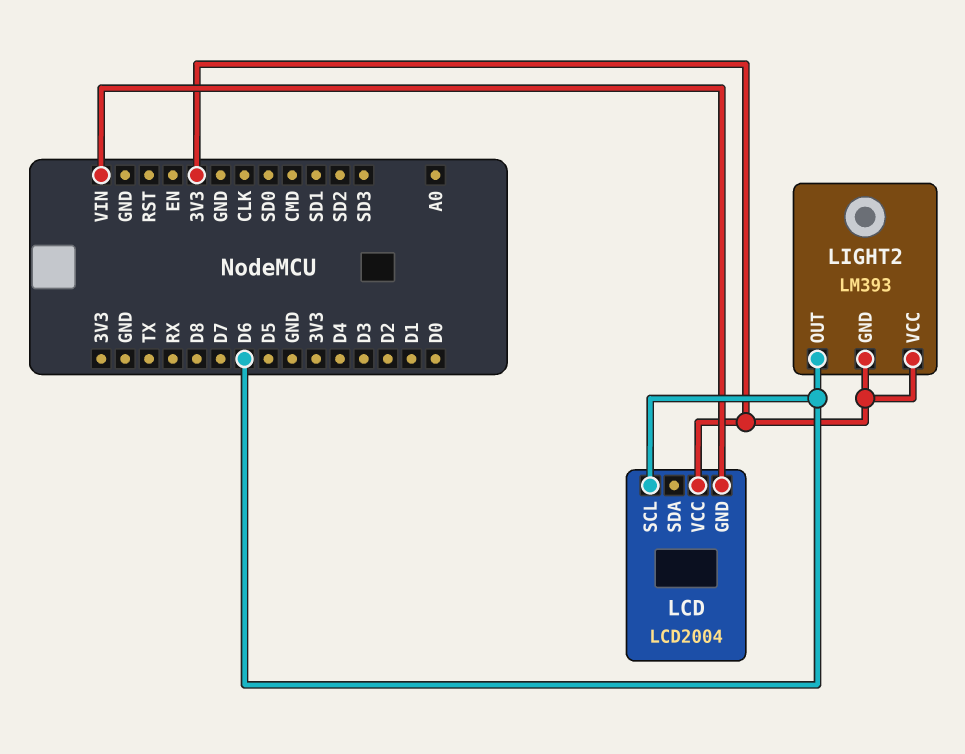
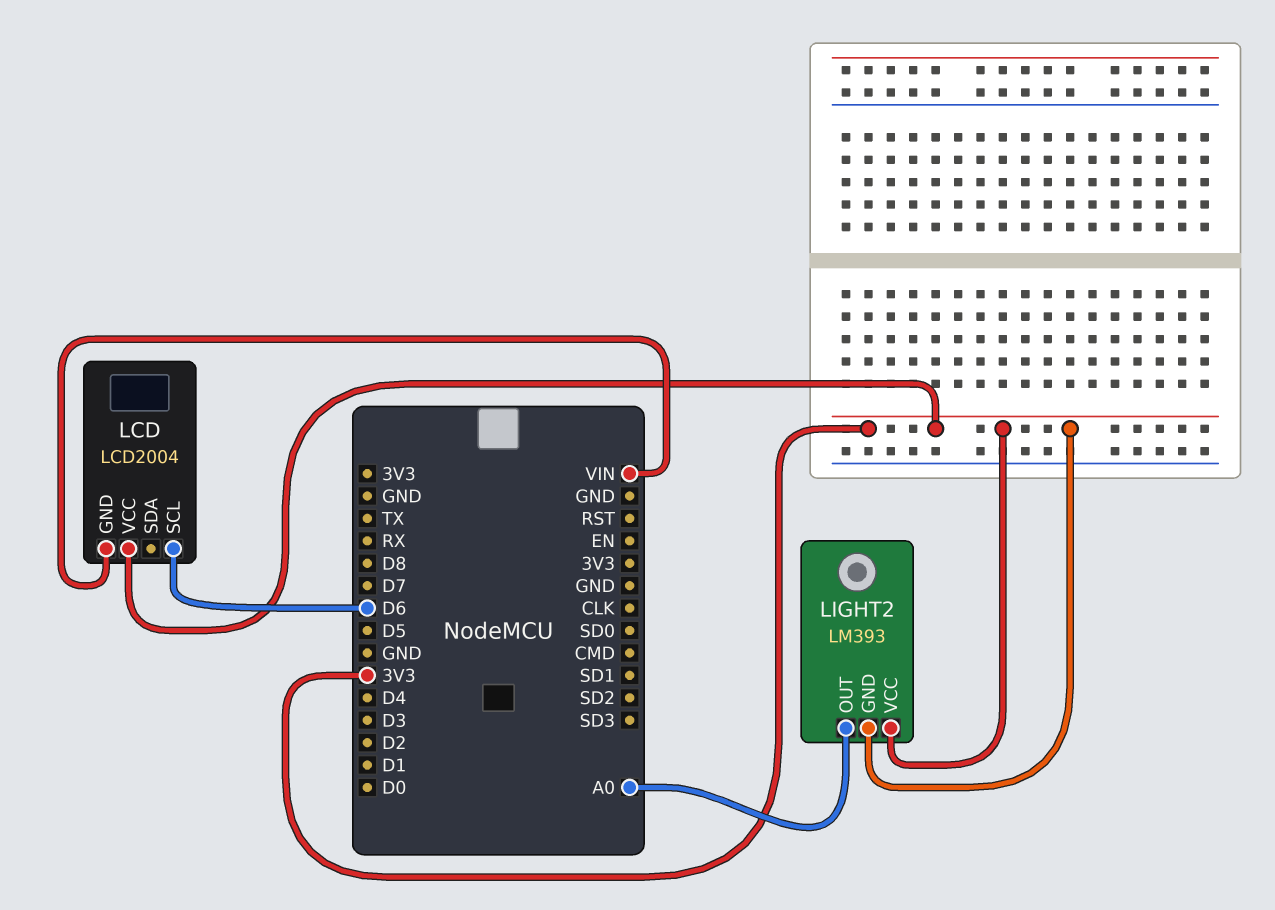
LIGHT2 pin OUT: D6 -> A0

